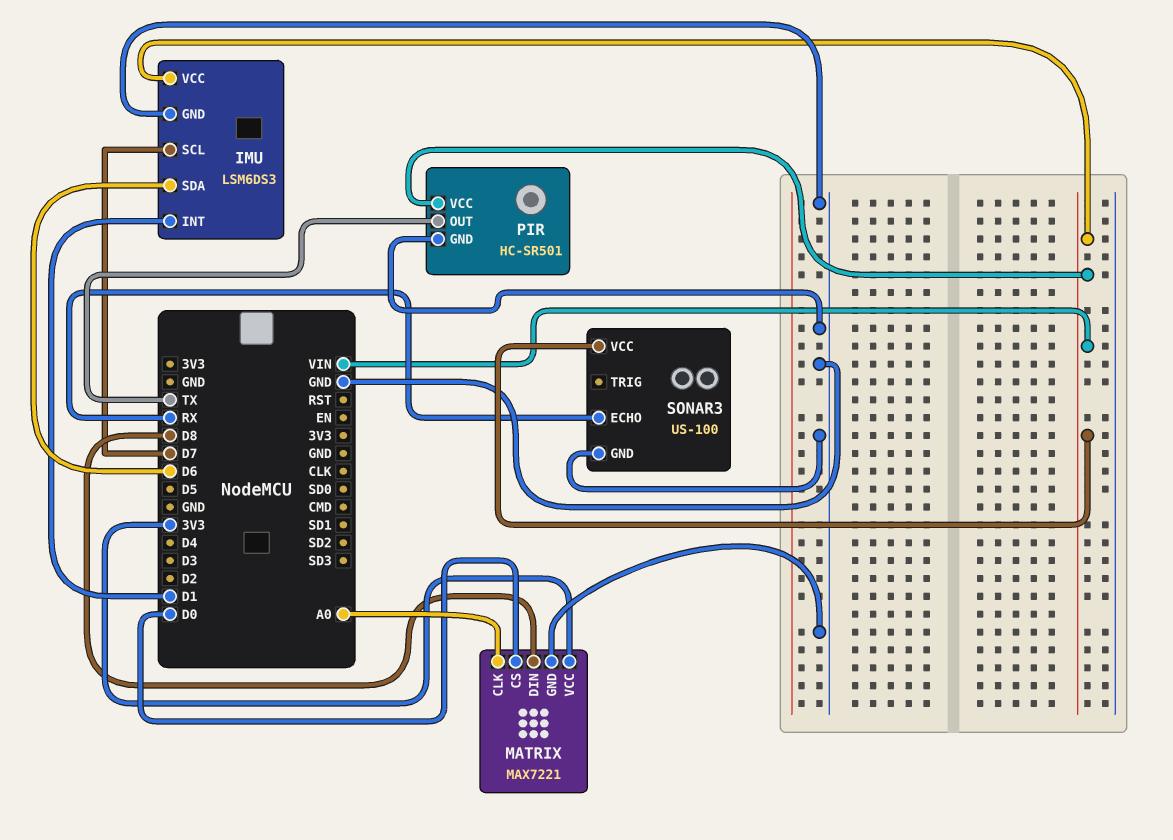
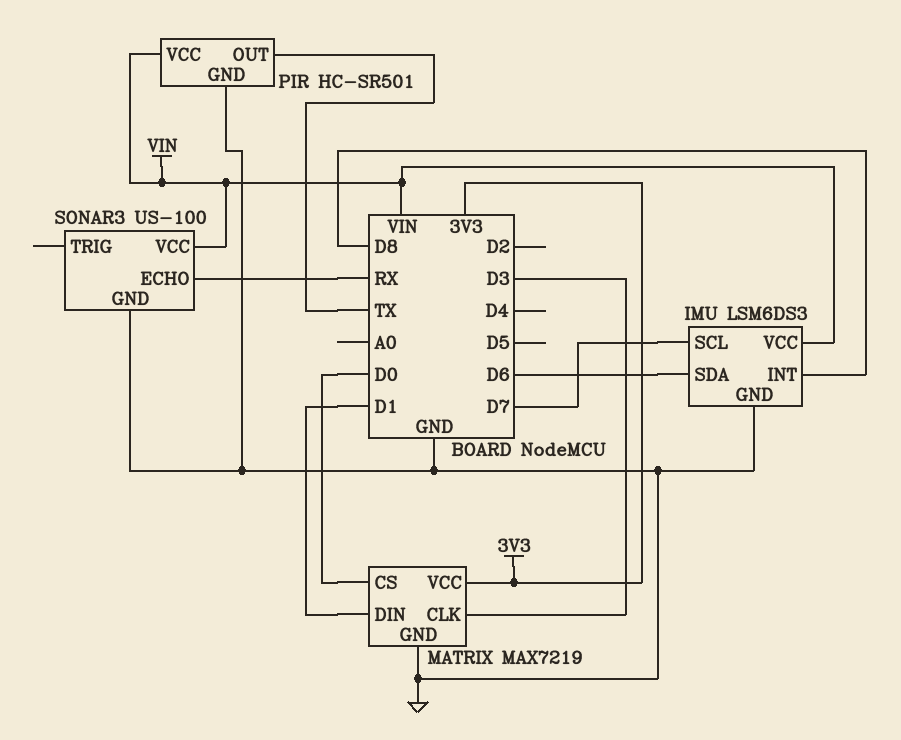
IMU pin INT: D1 -> D8
MATRIX: MAX7221 -> MAX7219
MATRIX pin CLK: A0 -> D3
MATRIX pin DIN: D8 -> D1

